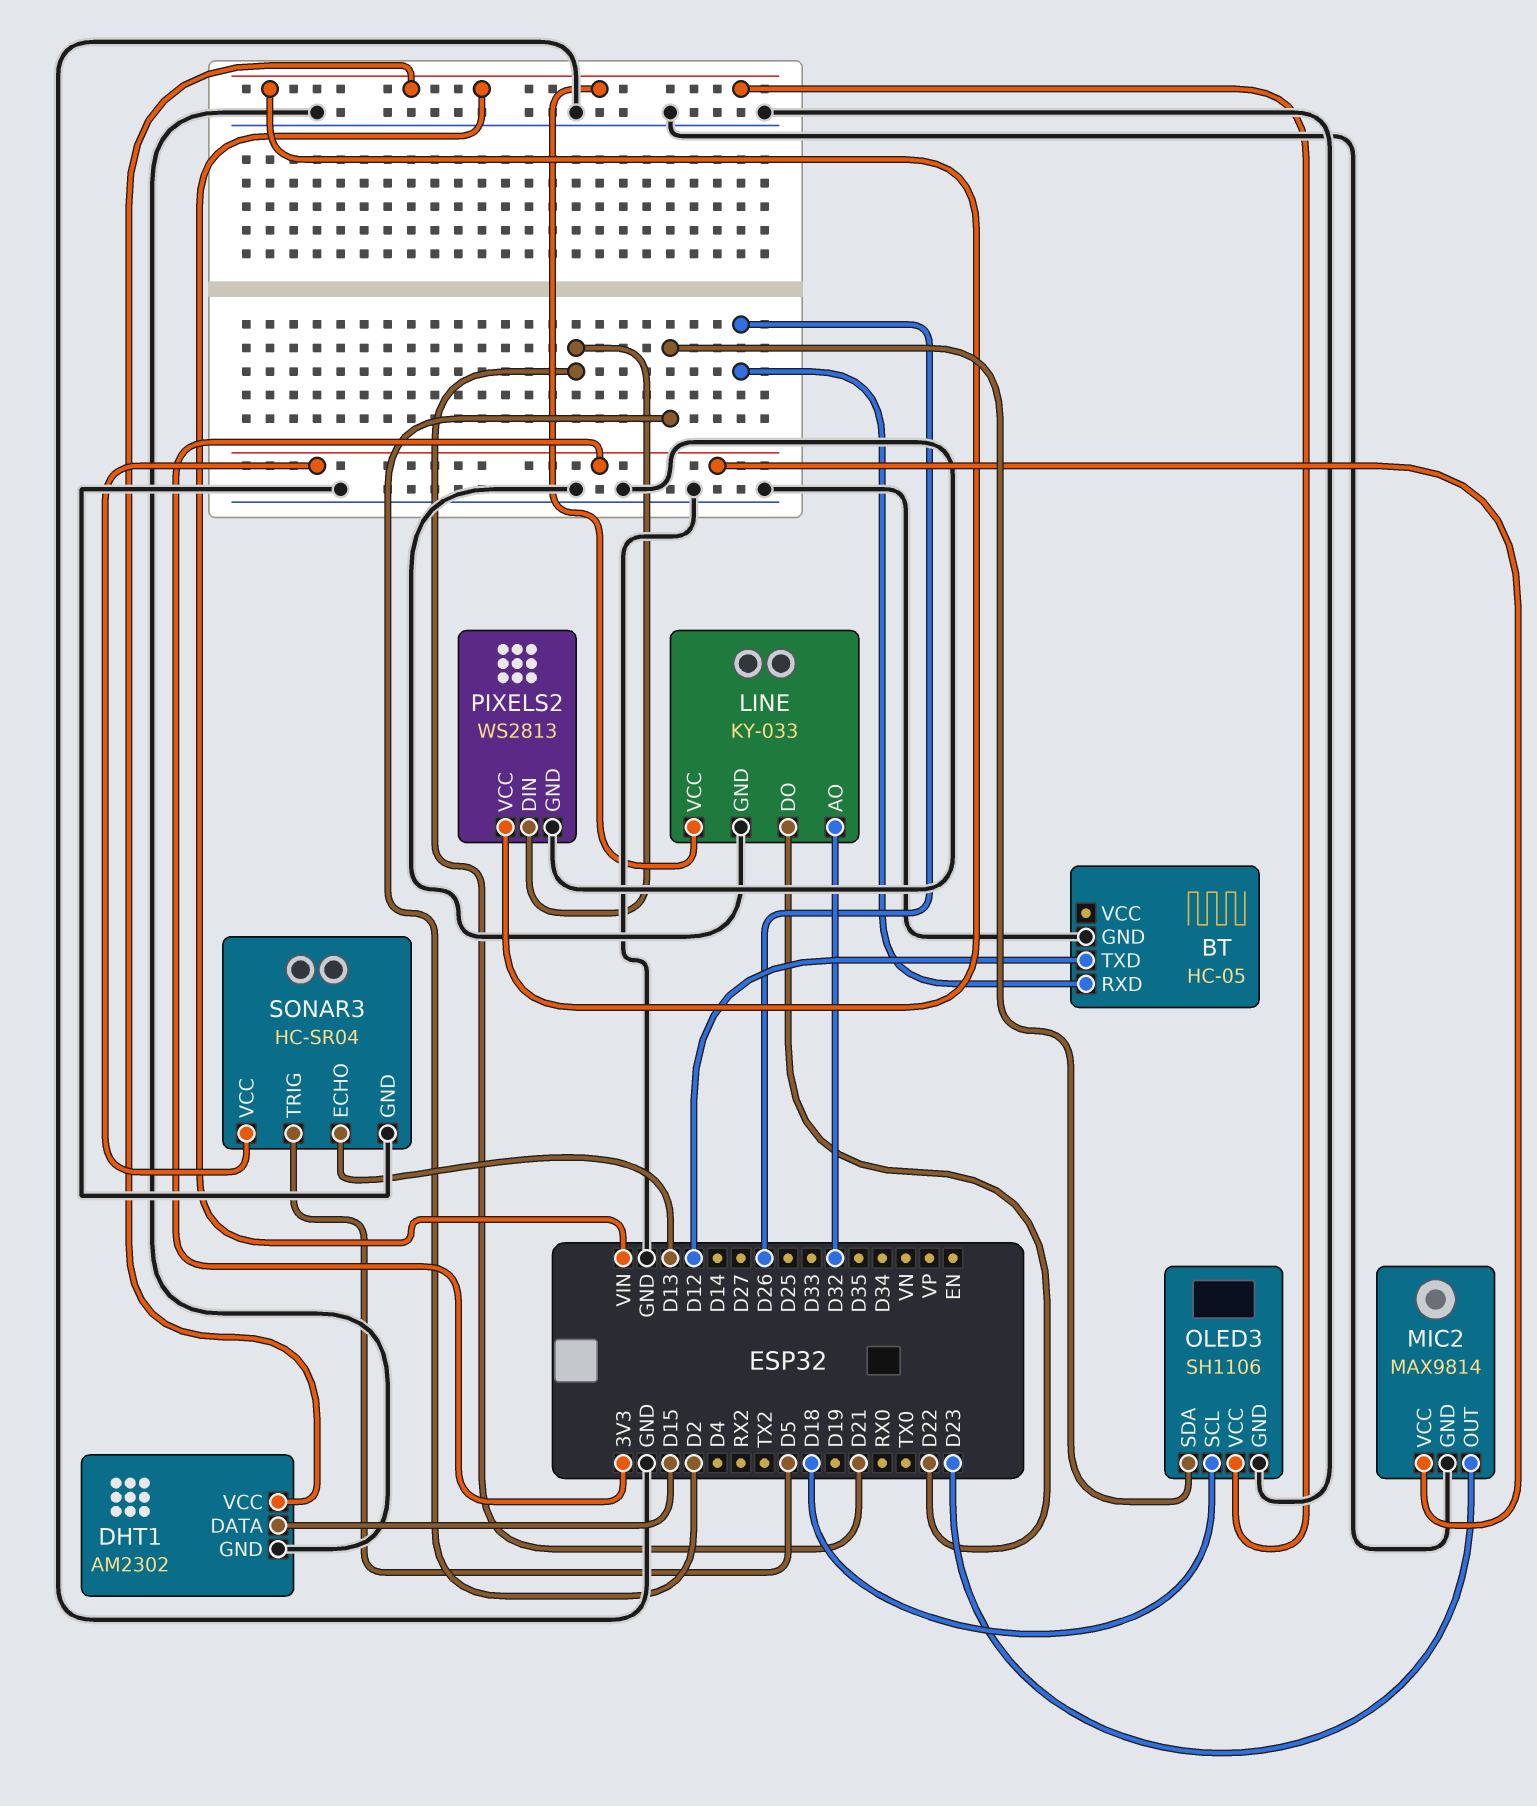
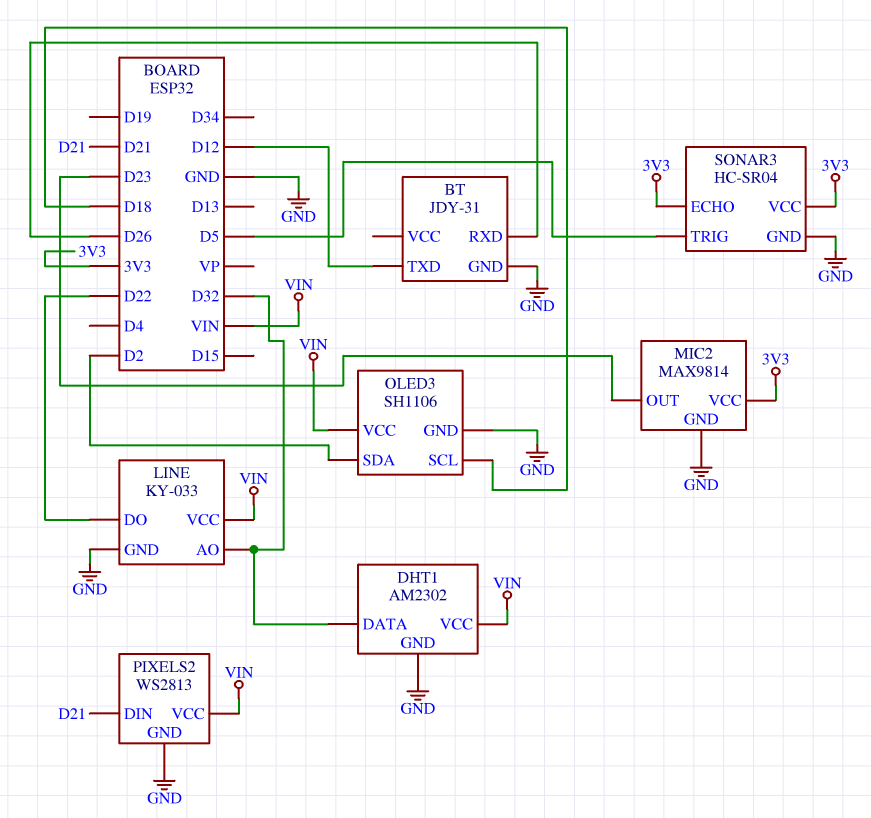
BT: HC-05 -> JDY-31
DHT1 pin DATA: D15 -> D32
SONAR3 pin ECHO: D13 -> 3V3

